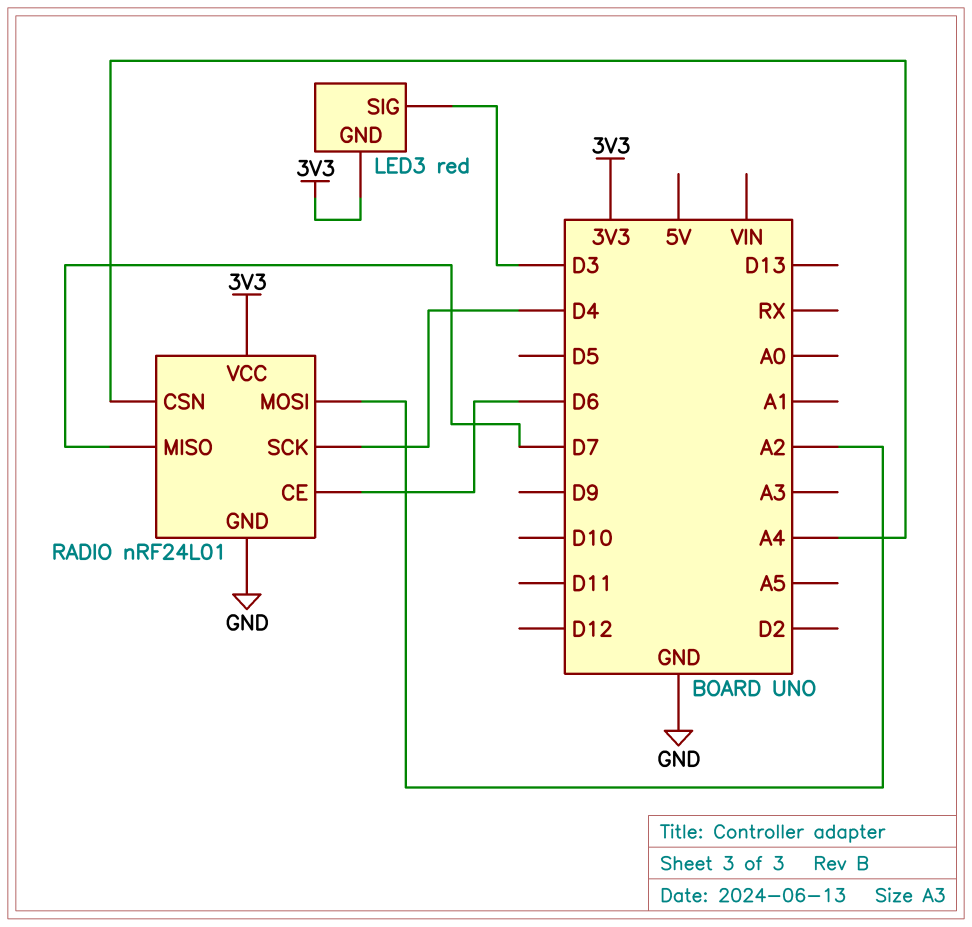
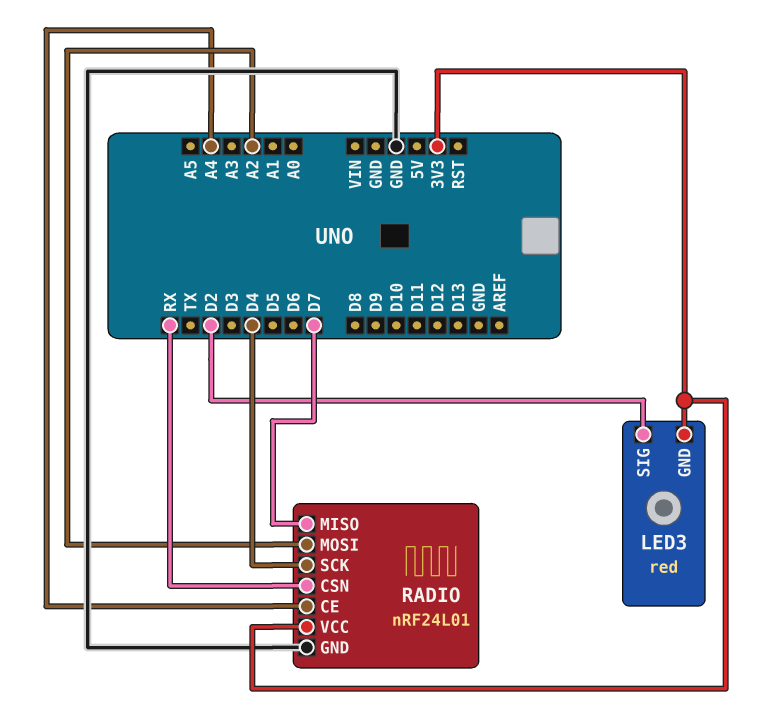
LED3 pin SIG: D3 -> D2
RADIO pin CE: D6 -> A4
RADIO pin CSN: A4 -> RX

